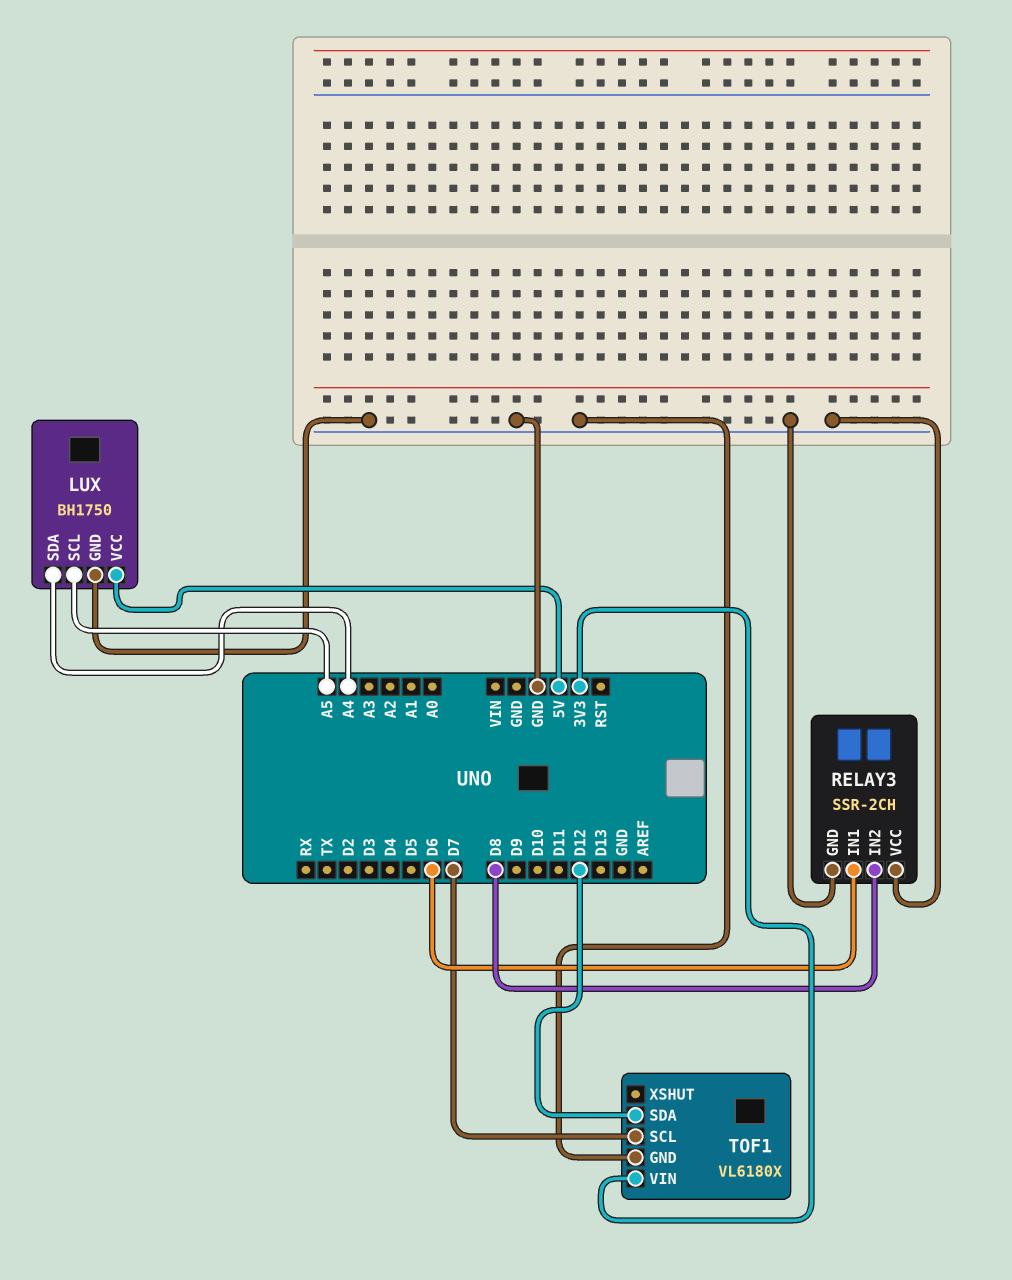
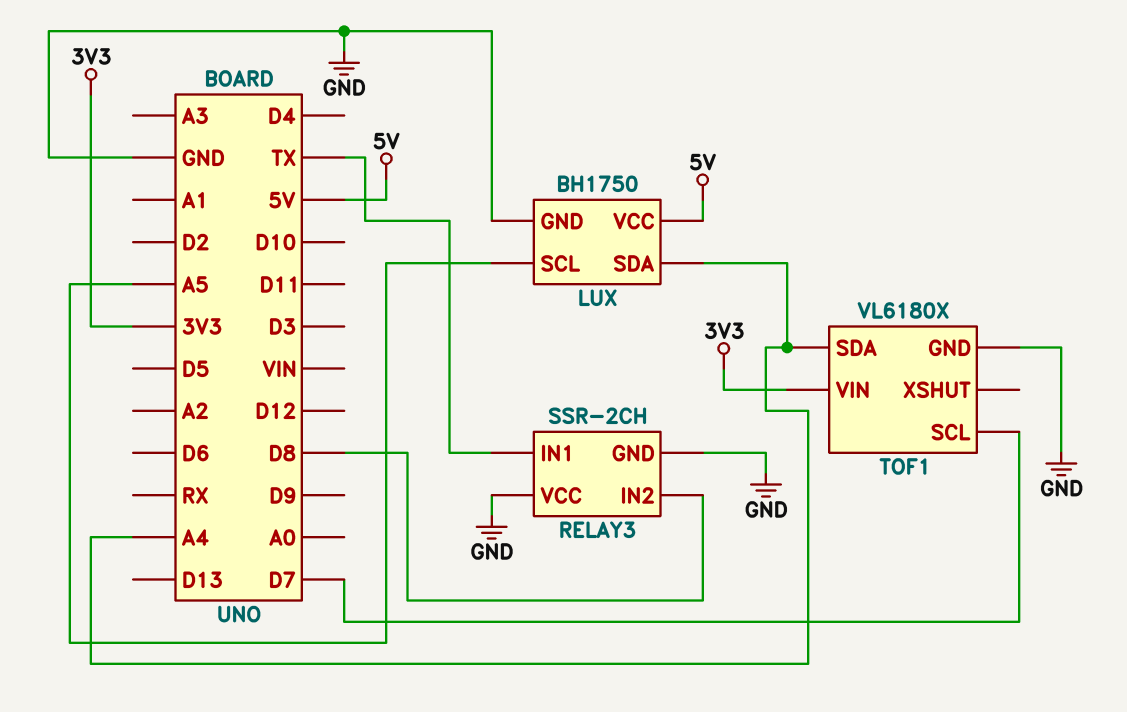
RELAY3 pin IN1: D6 -> TX
TOF1 pin SDA: D12 -> A4

